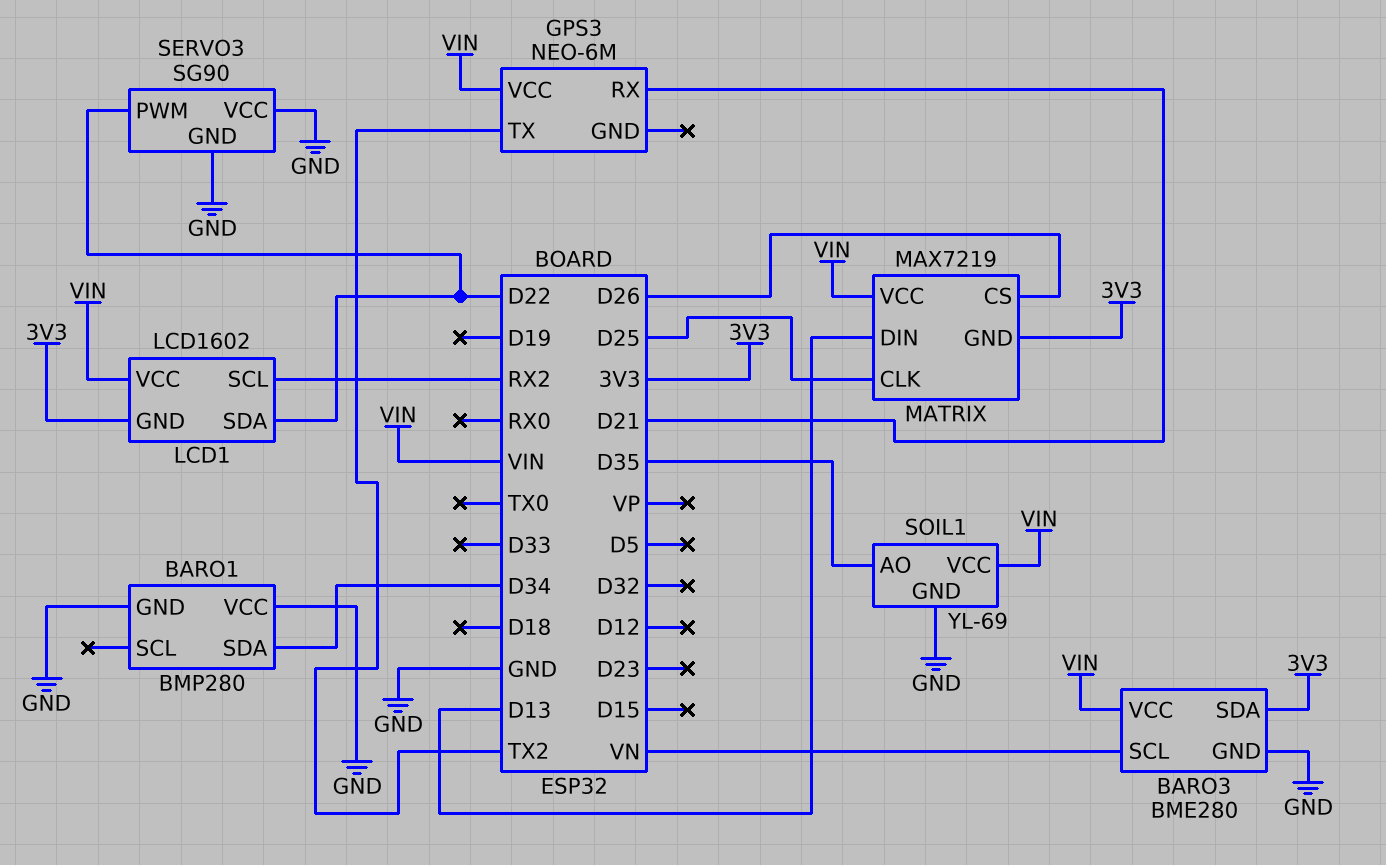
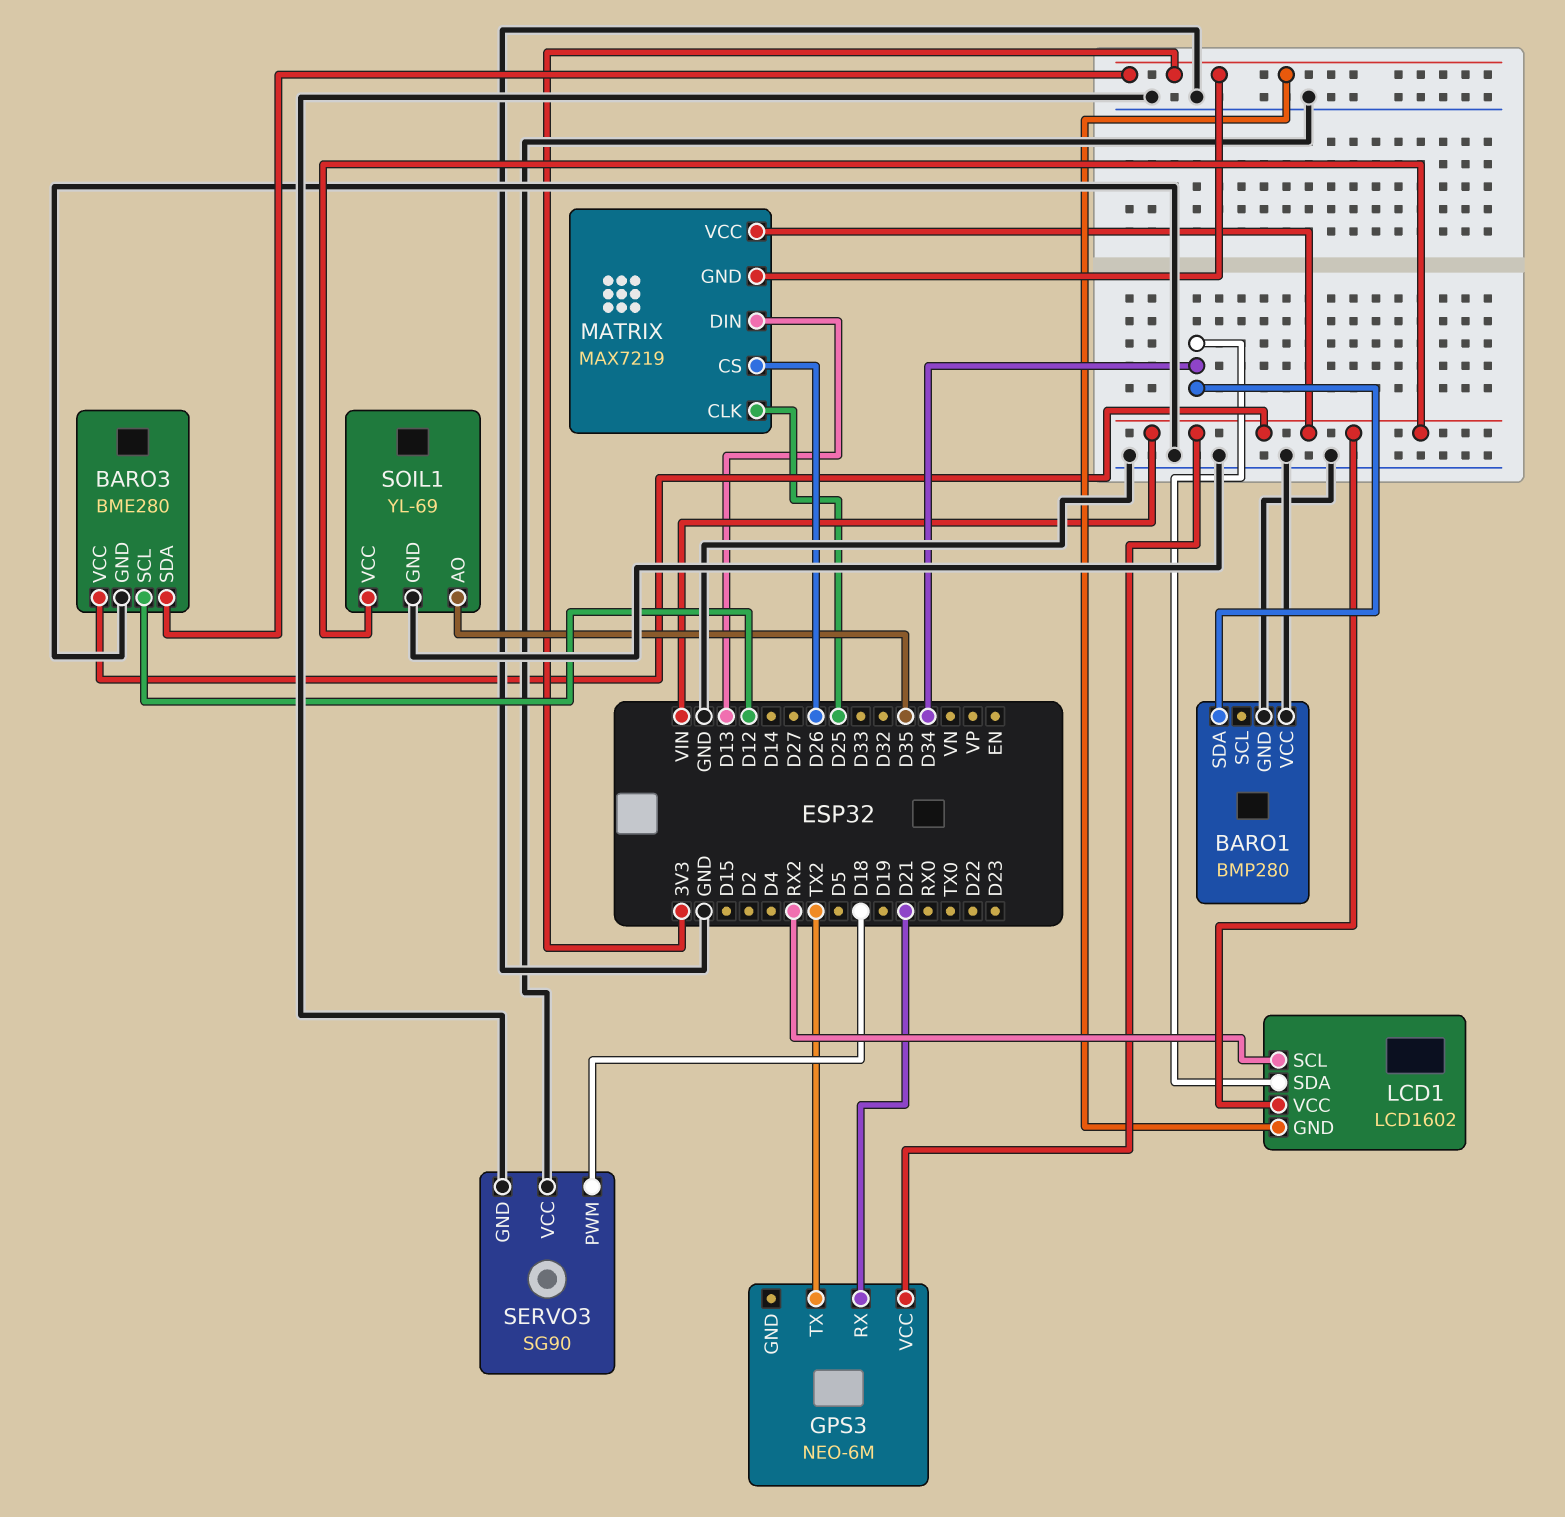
BARO3 pin SCL: VN -> D12
LCD1 pin SDA: D22 -> D34
SERVO3 pin PWM: D22 -> D18

